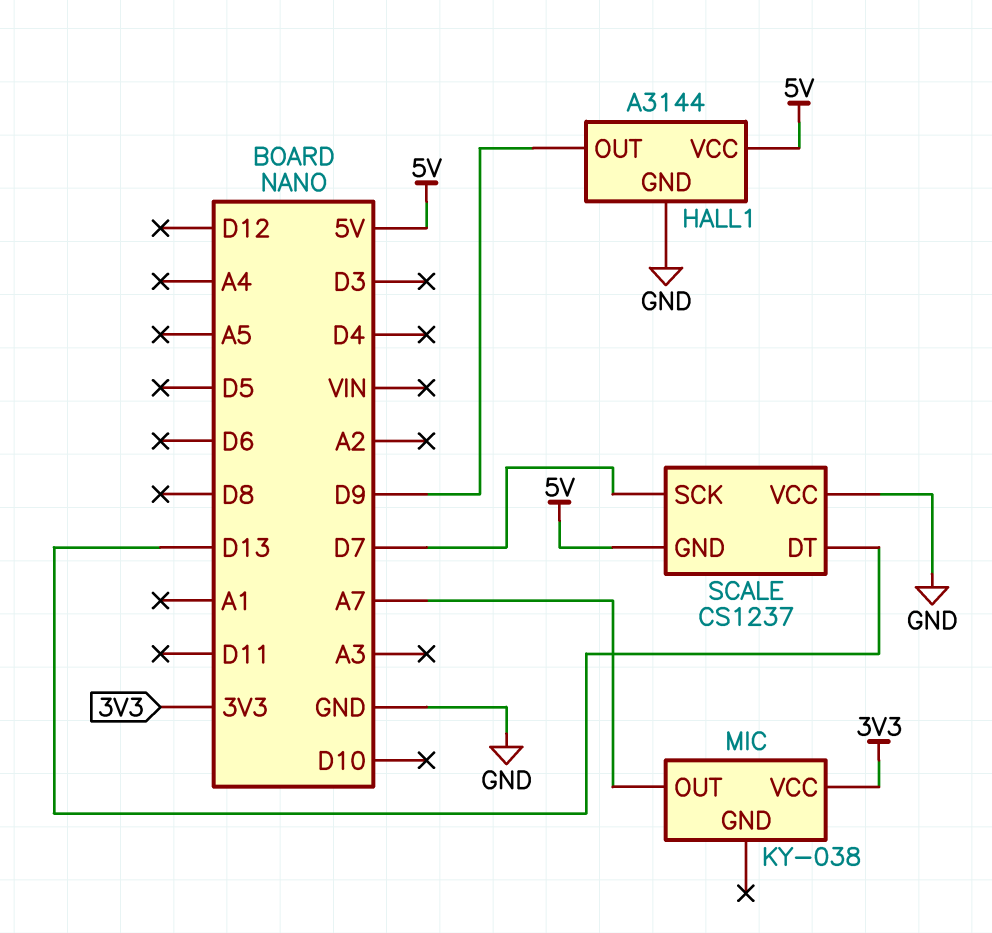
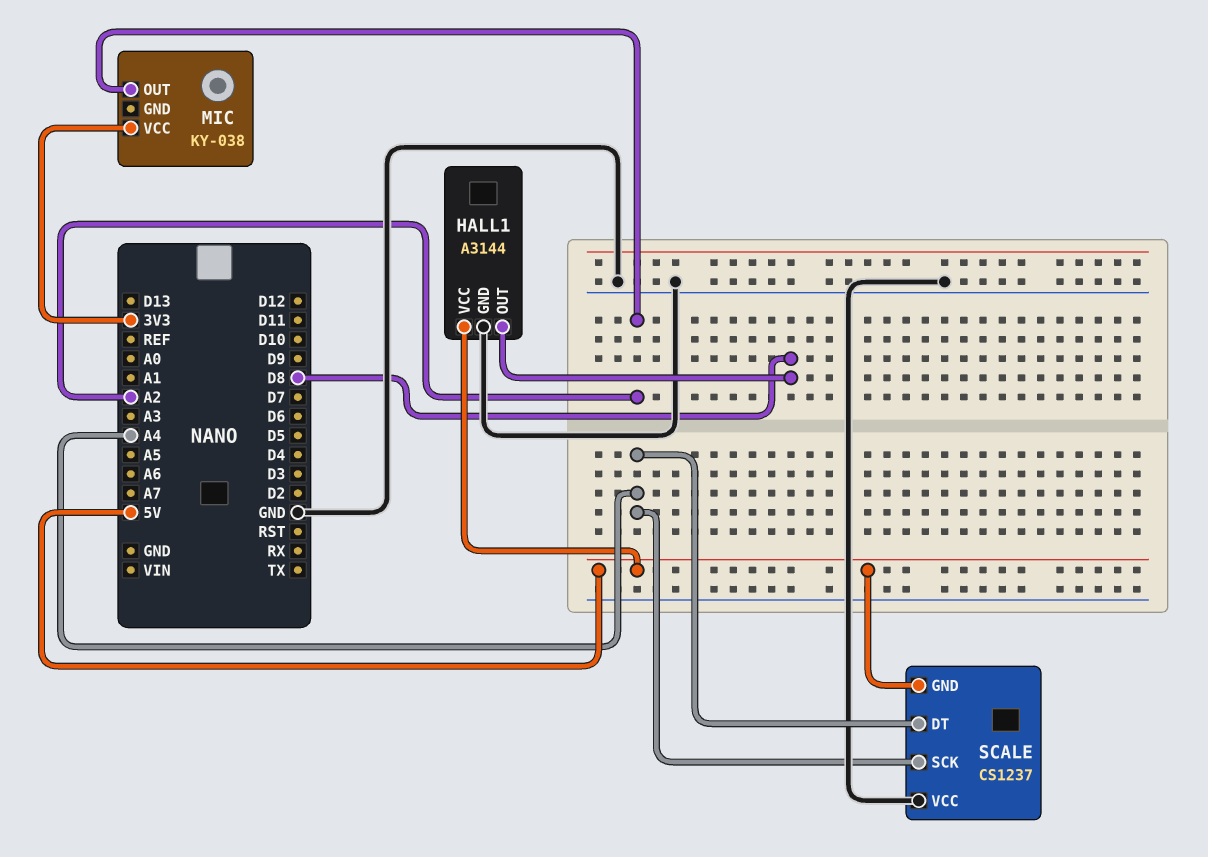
HALL1 pin OUT: D9 -> D8
MIC pin OUT: A7 -> A2
SCALE pin DT: D13 -> A4
SCALE pin SCK: D7 -> A4

